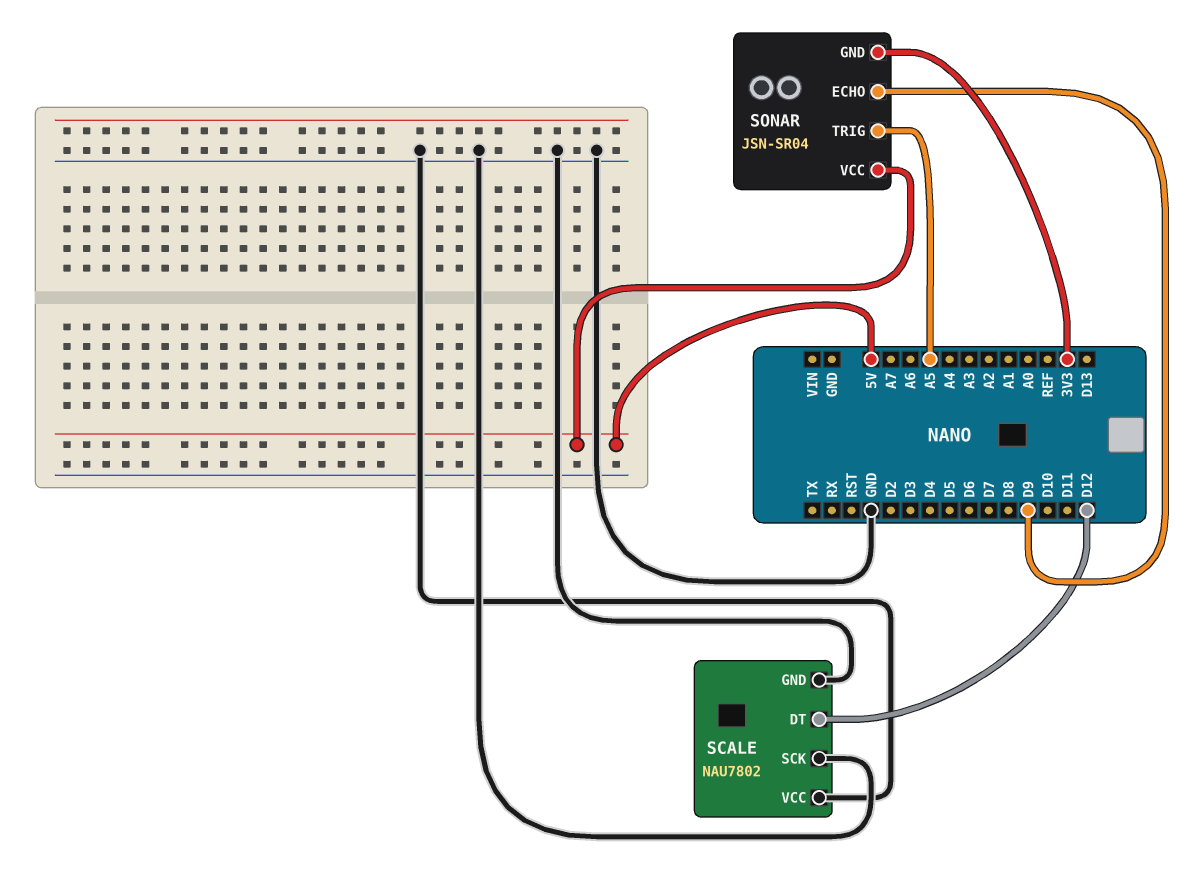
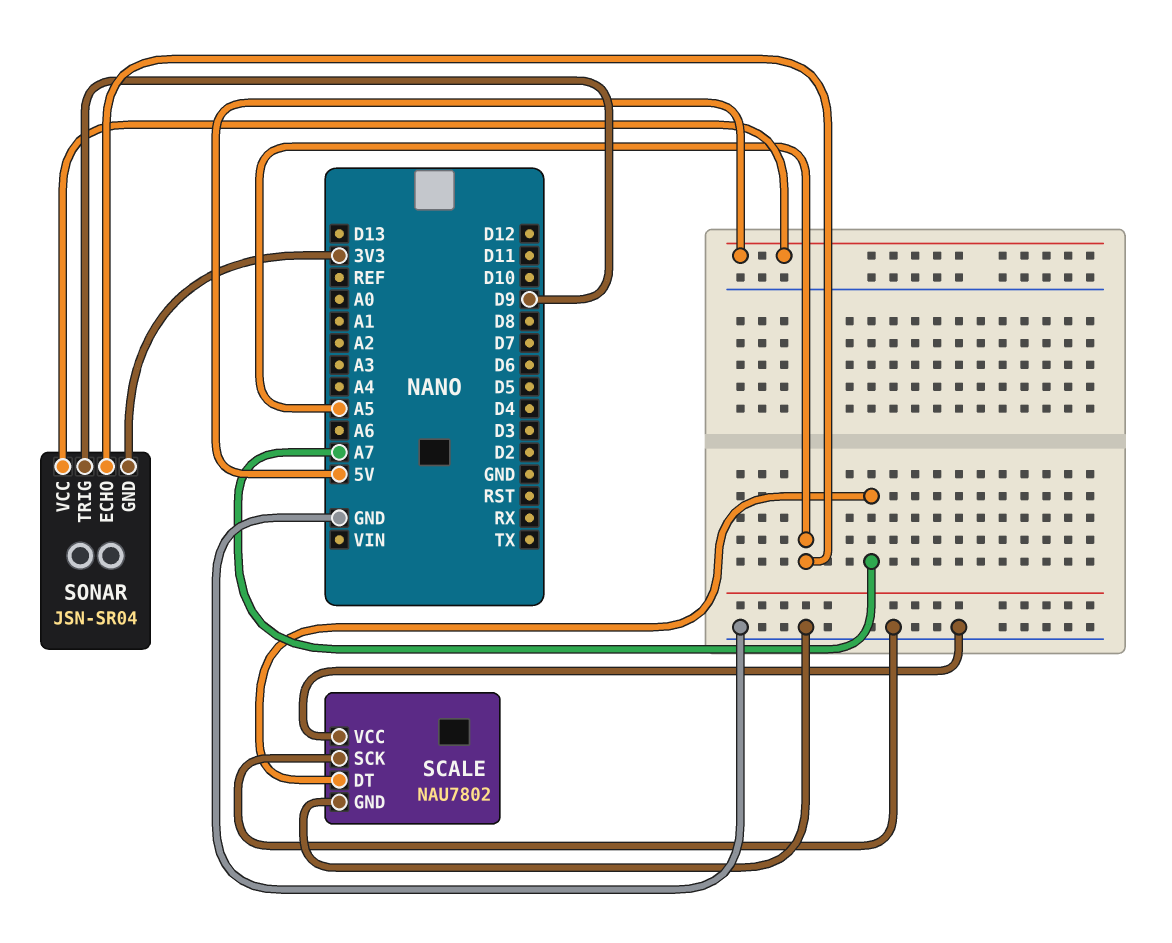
SCALE pin DT: D12 -> A7
SONAR pin ECHO: D9 -> A5
SONAR pin TRIG: A5 -> D9

